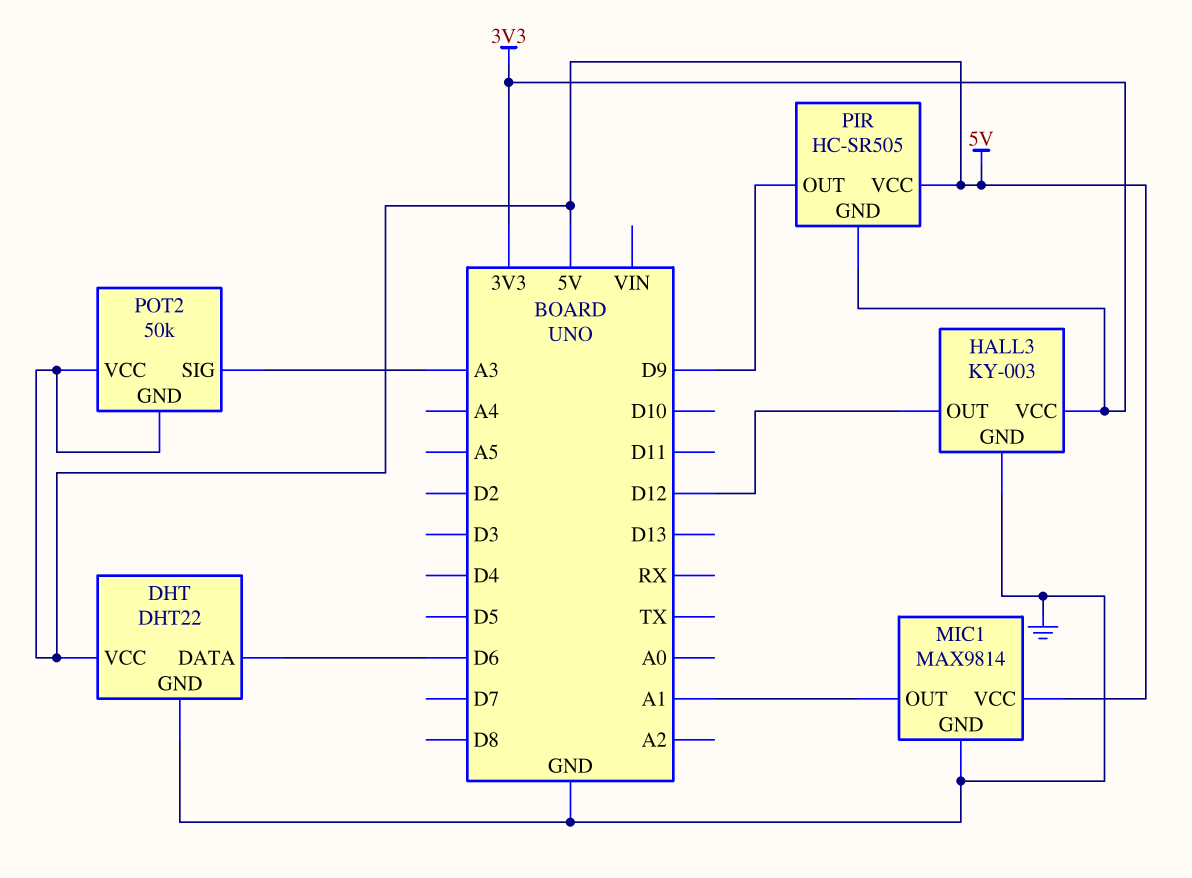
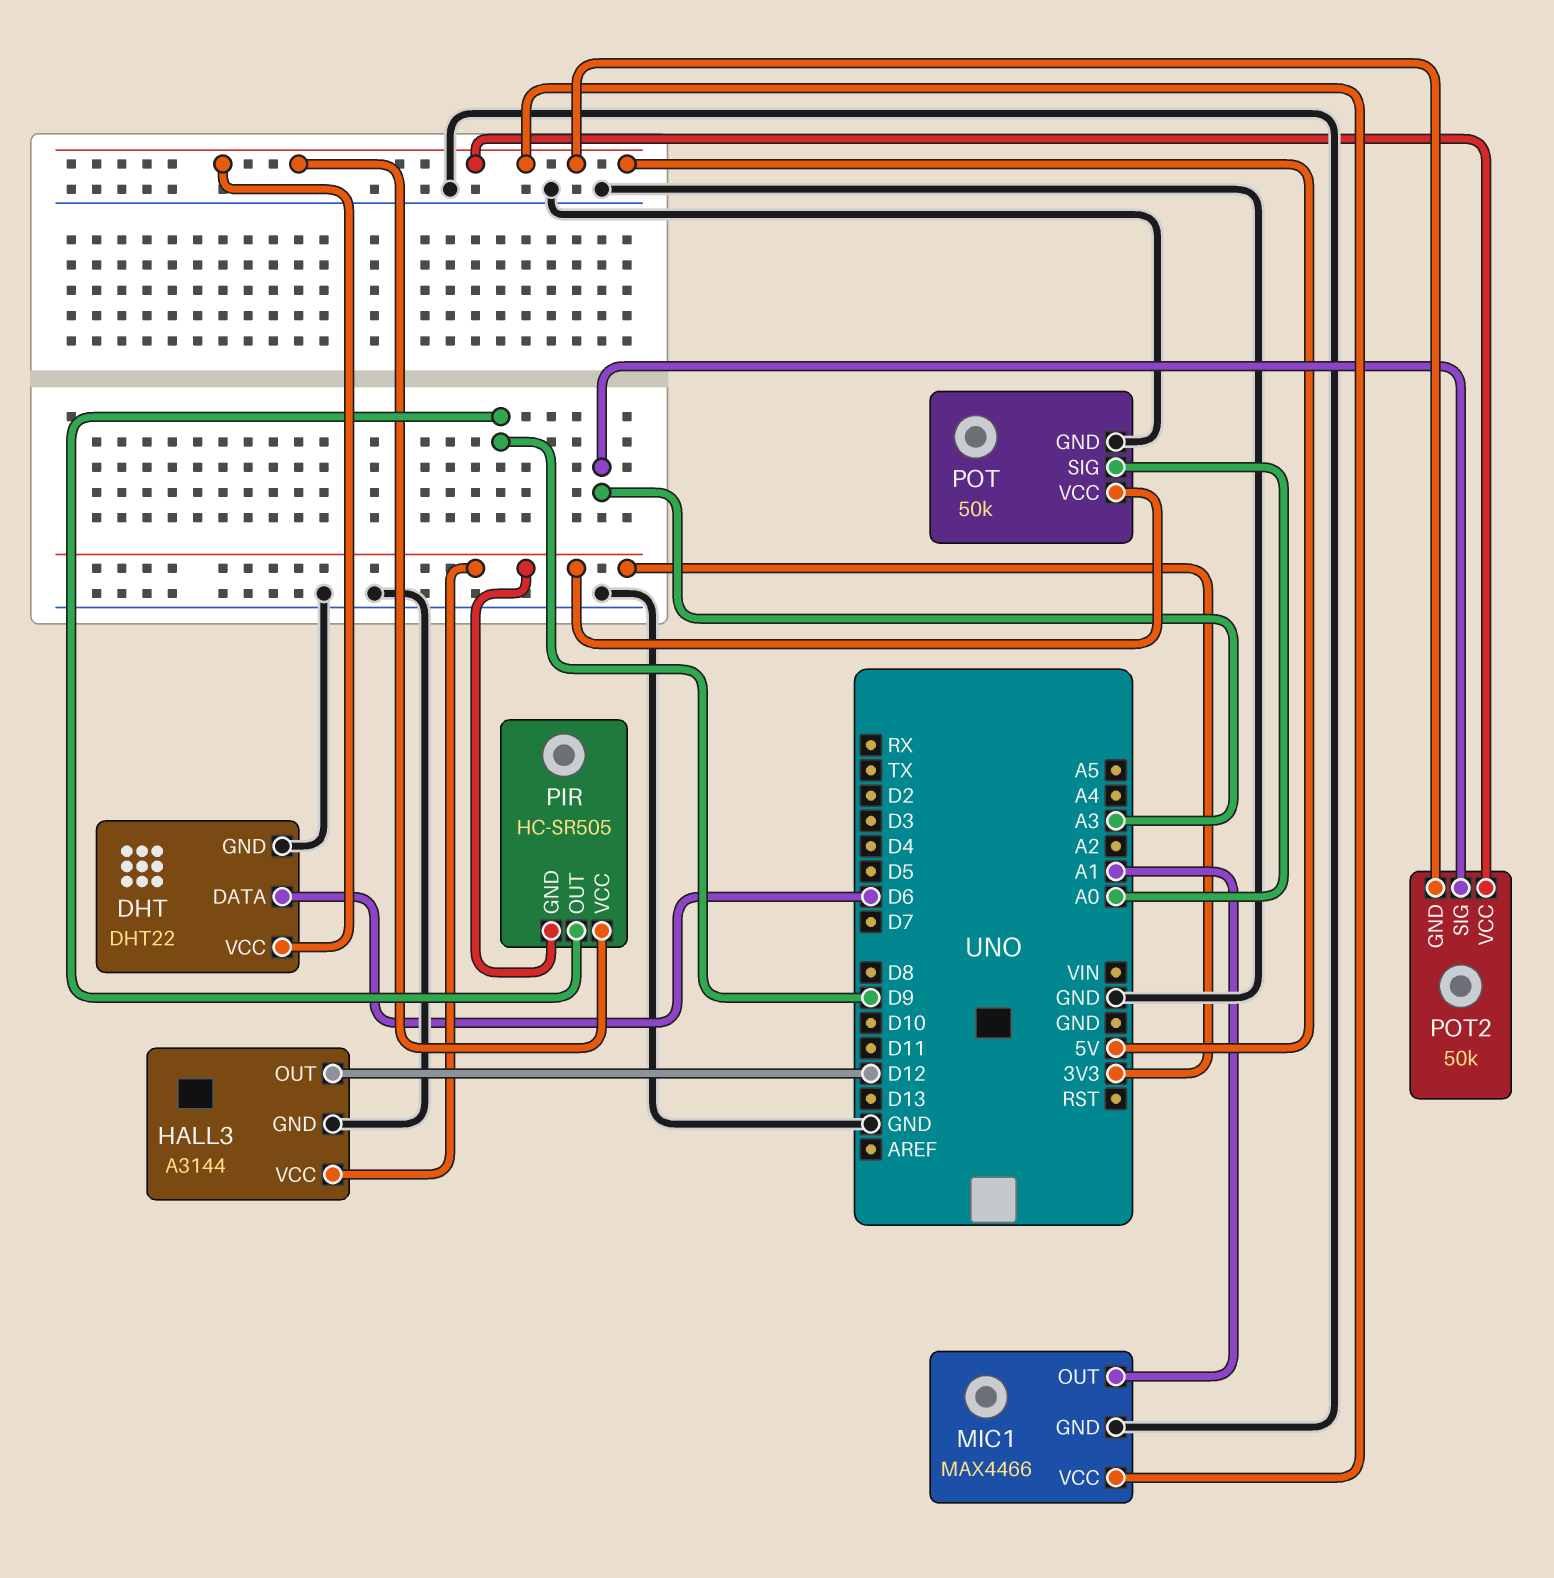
HALL3: KY-003 -> A3144
MIC1: MAX9814 -> MAX4466
POT: none -> 50k
POT pin GND: none -> GND
POT pin SIG: none -> A0
POT pin VCC: none -> 3V3

